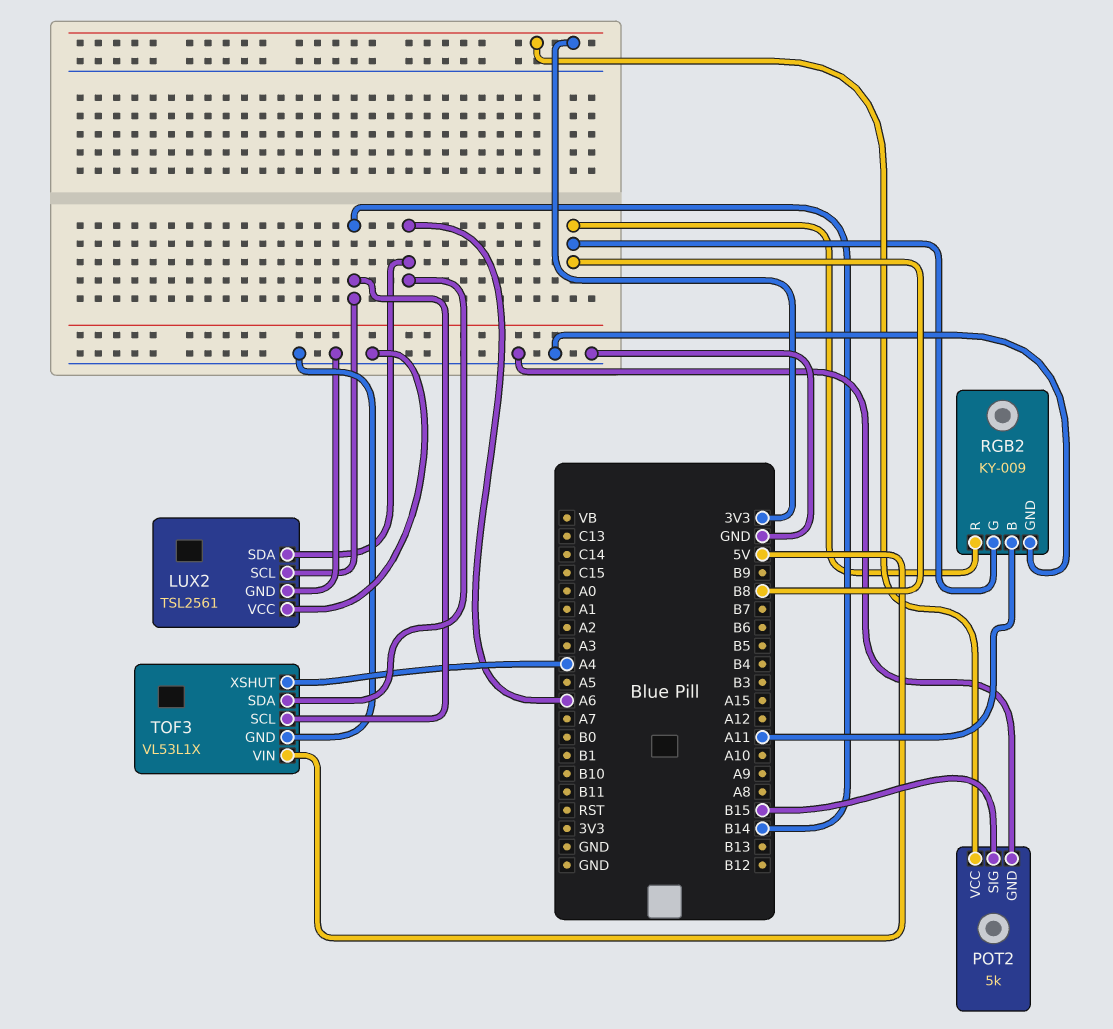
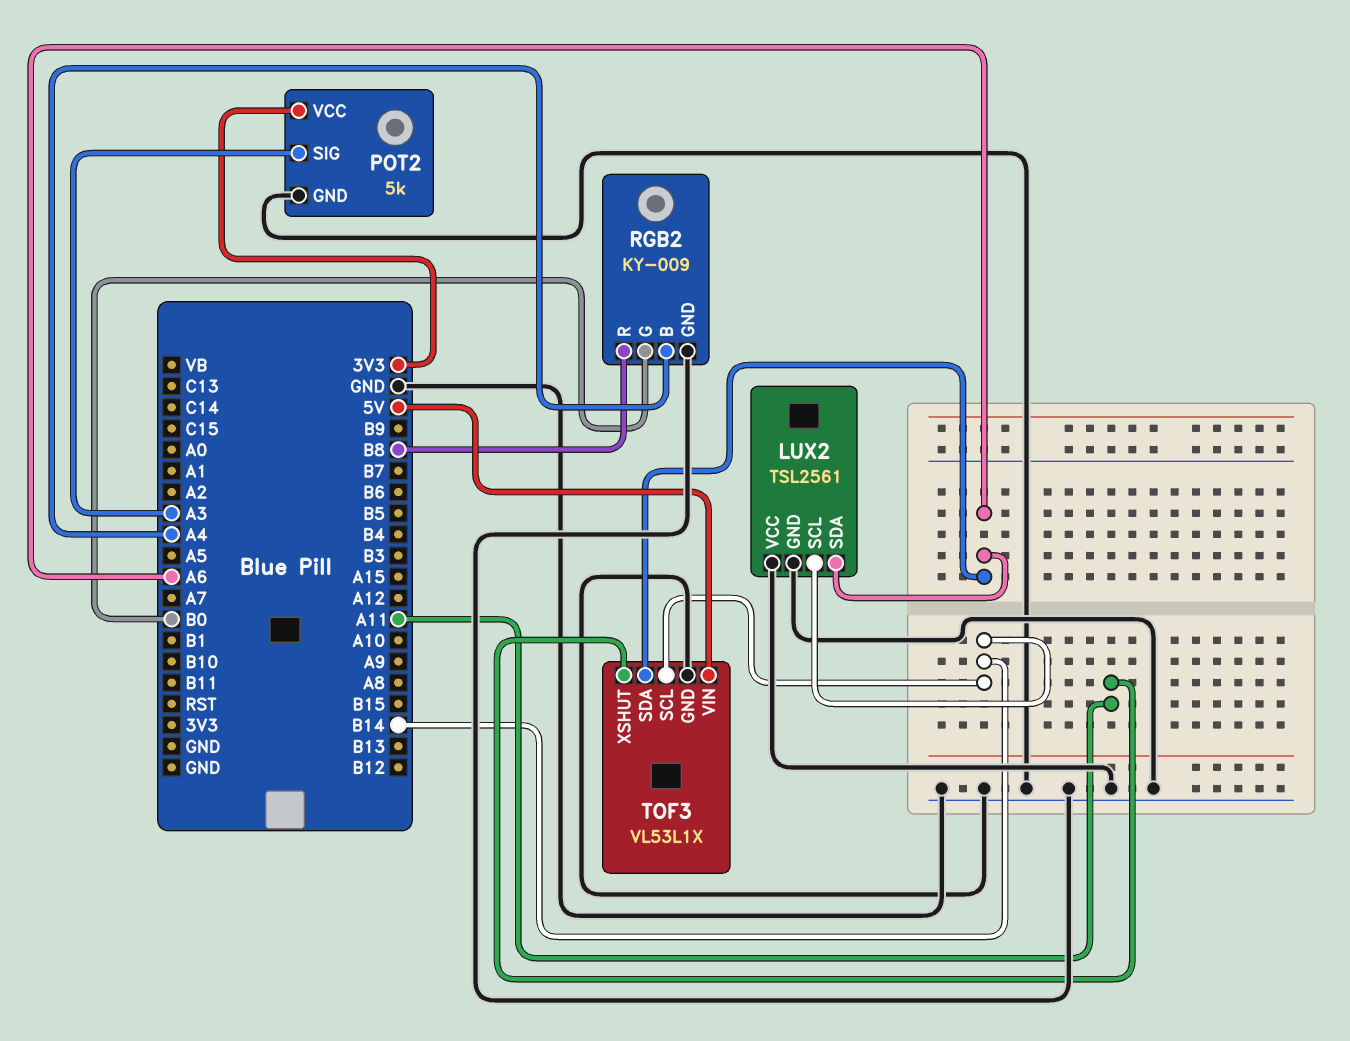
POT2 pin SIG: B15 -> A3
RGB2 pin B: A11 -> A4
RGB2 pin G: B8 -> B0
TOF3 pin XSHUT: A4 -> A11

